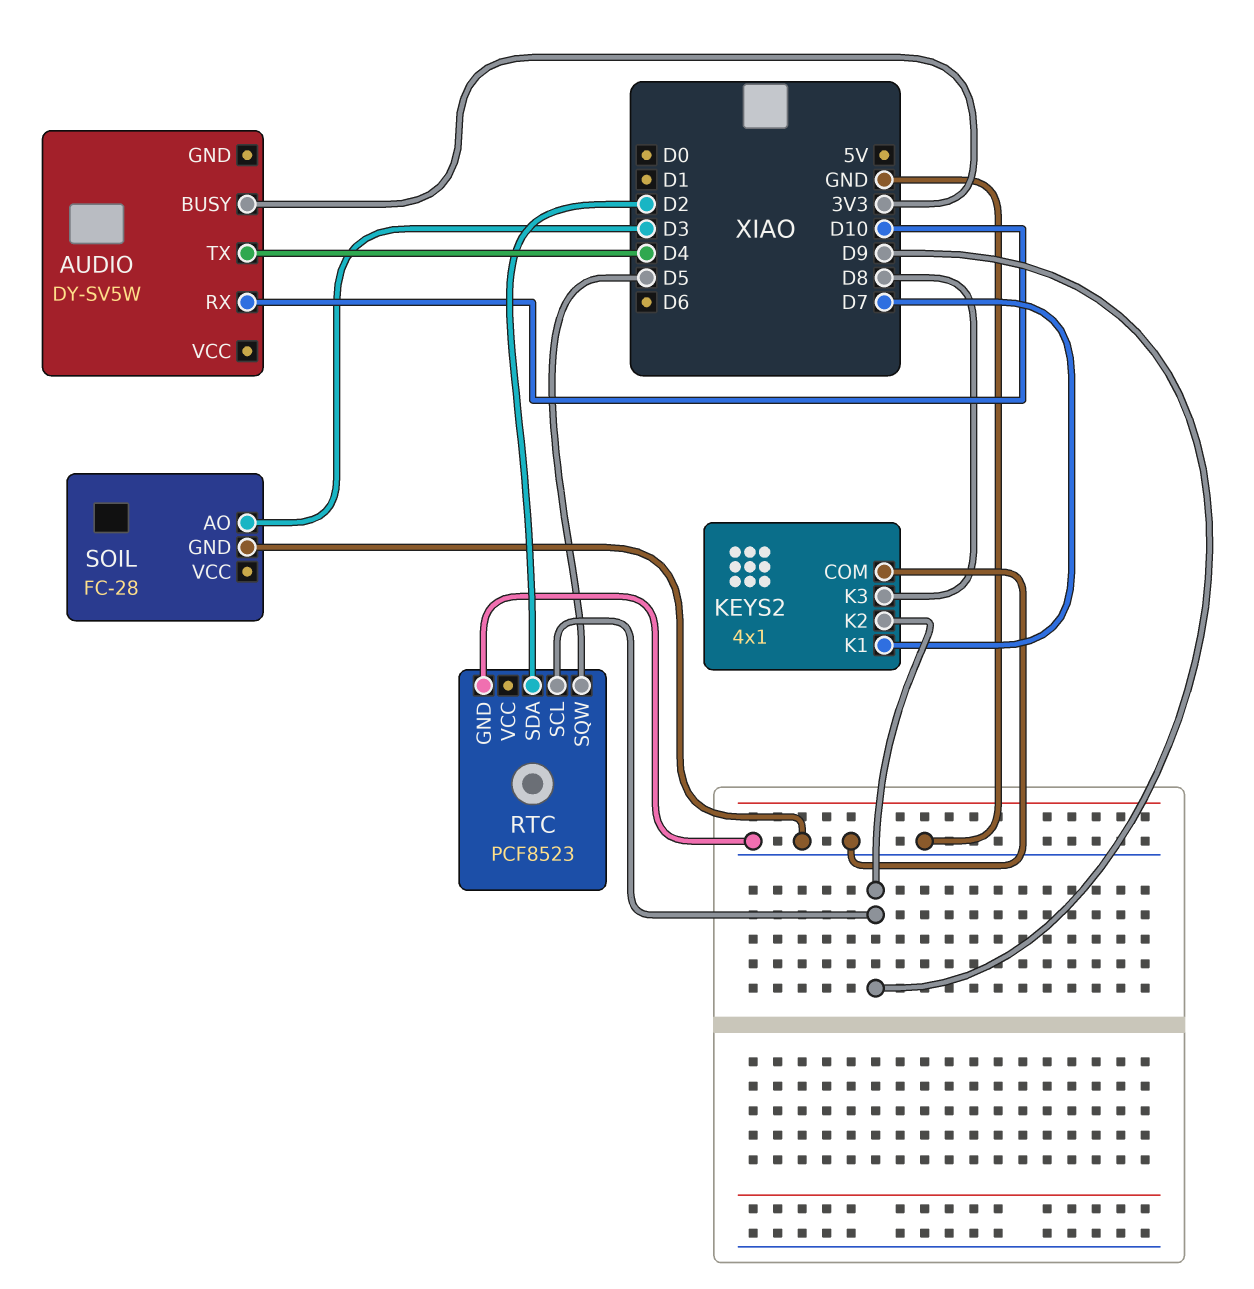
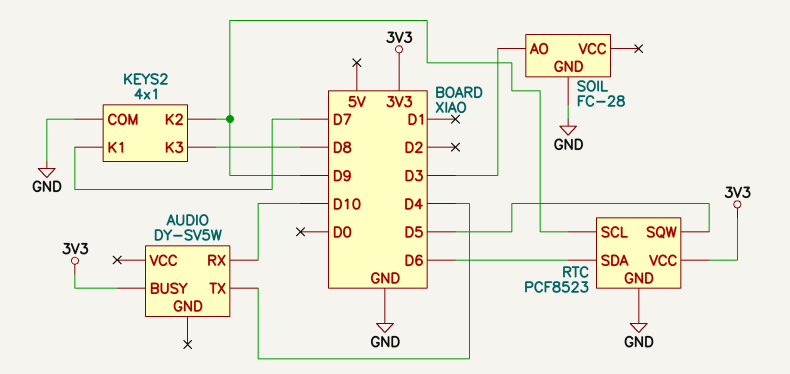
RTC pin SDA: D2 -> D6
RTC pin VCC: none -> 3V3

